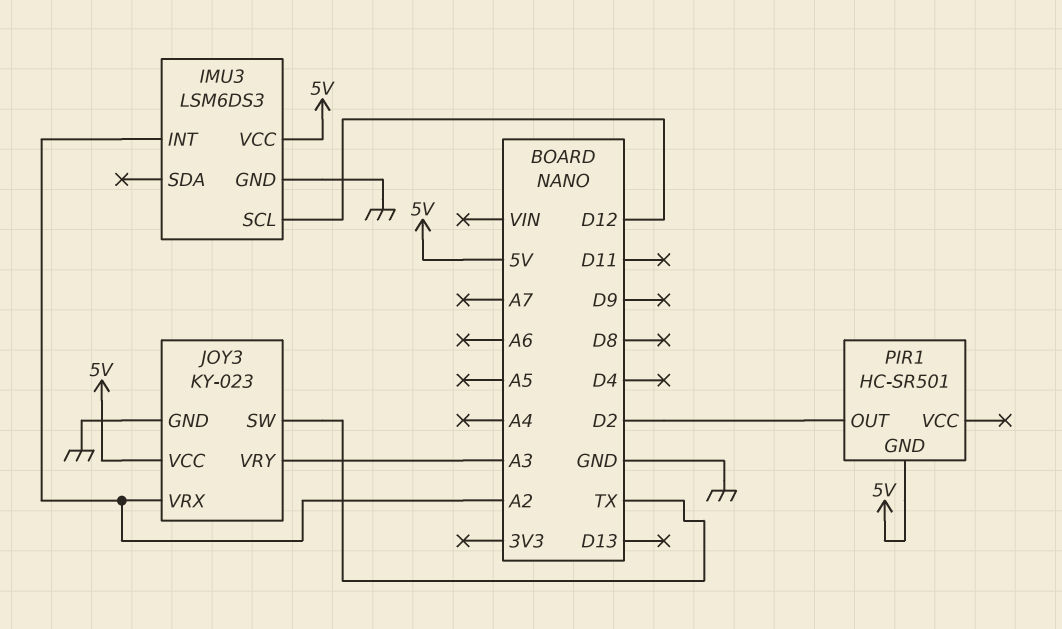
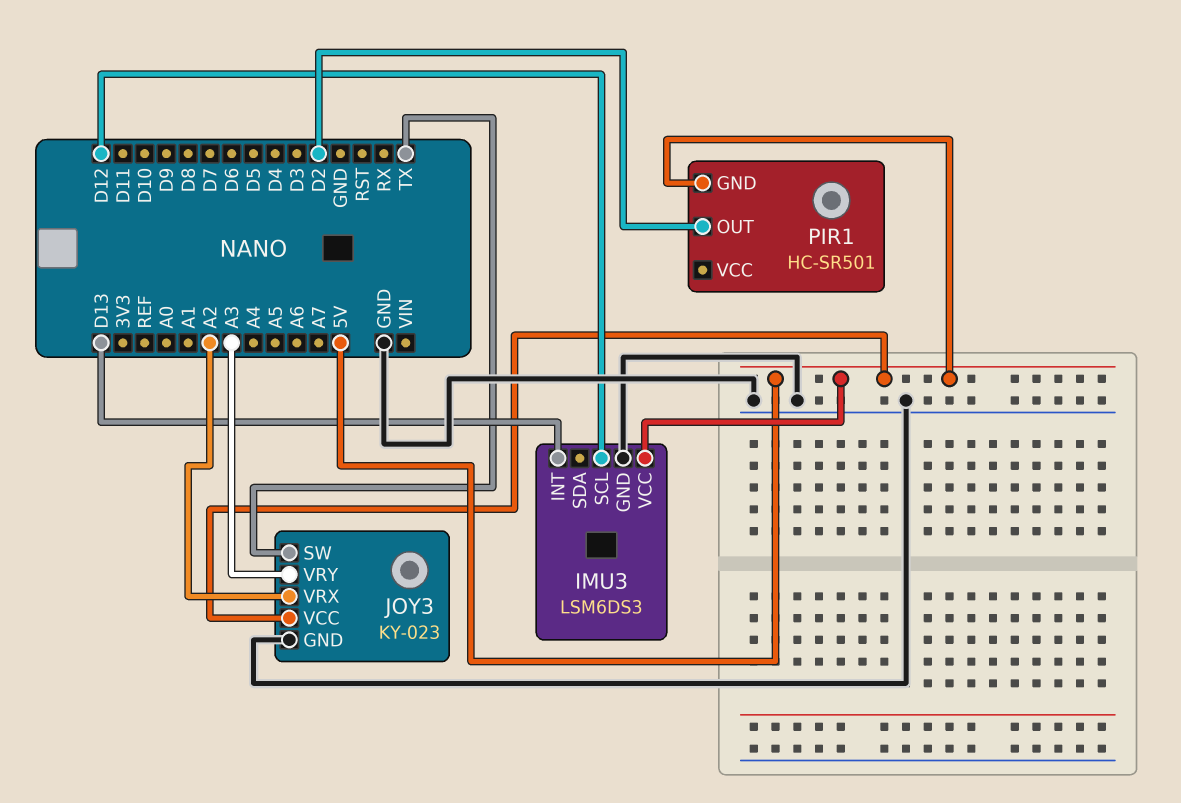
IMU3 pin INT: A2 -> D13

